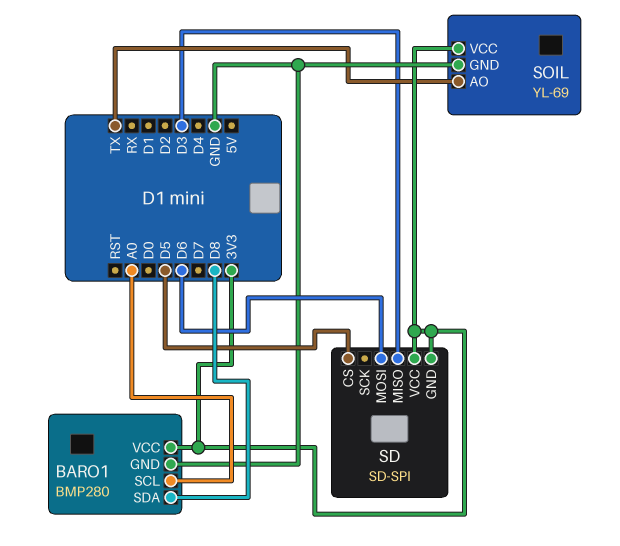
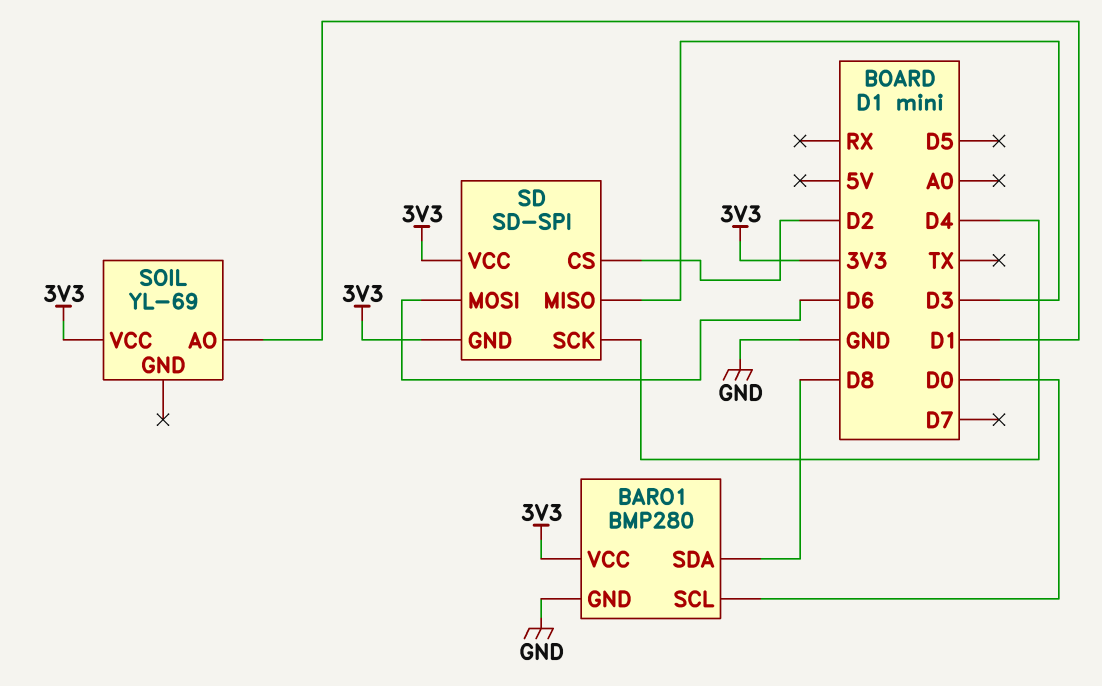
BARO1 pin SCL: A0 -> D0
SD pin CS: D5 -> D2
SD pin SCK: none -> D4
SOIL pin AO: TX -> D1
SOIL pin GND: GND -> none

